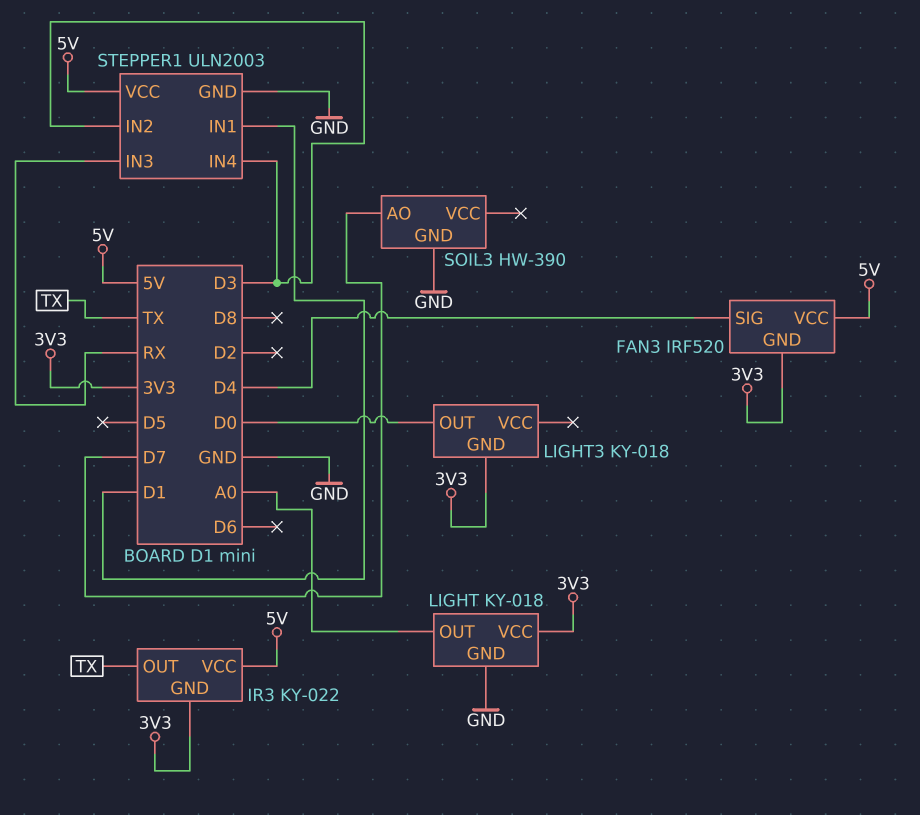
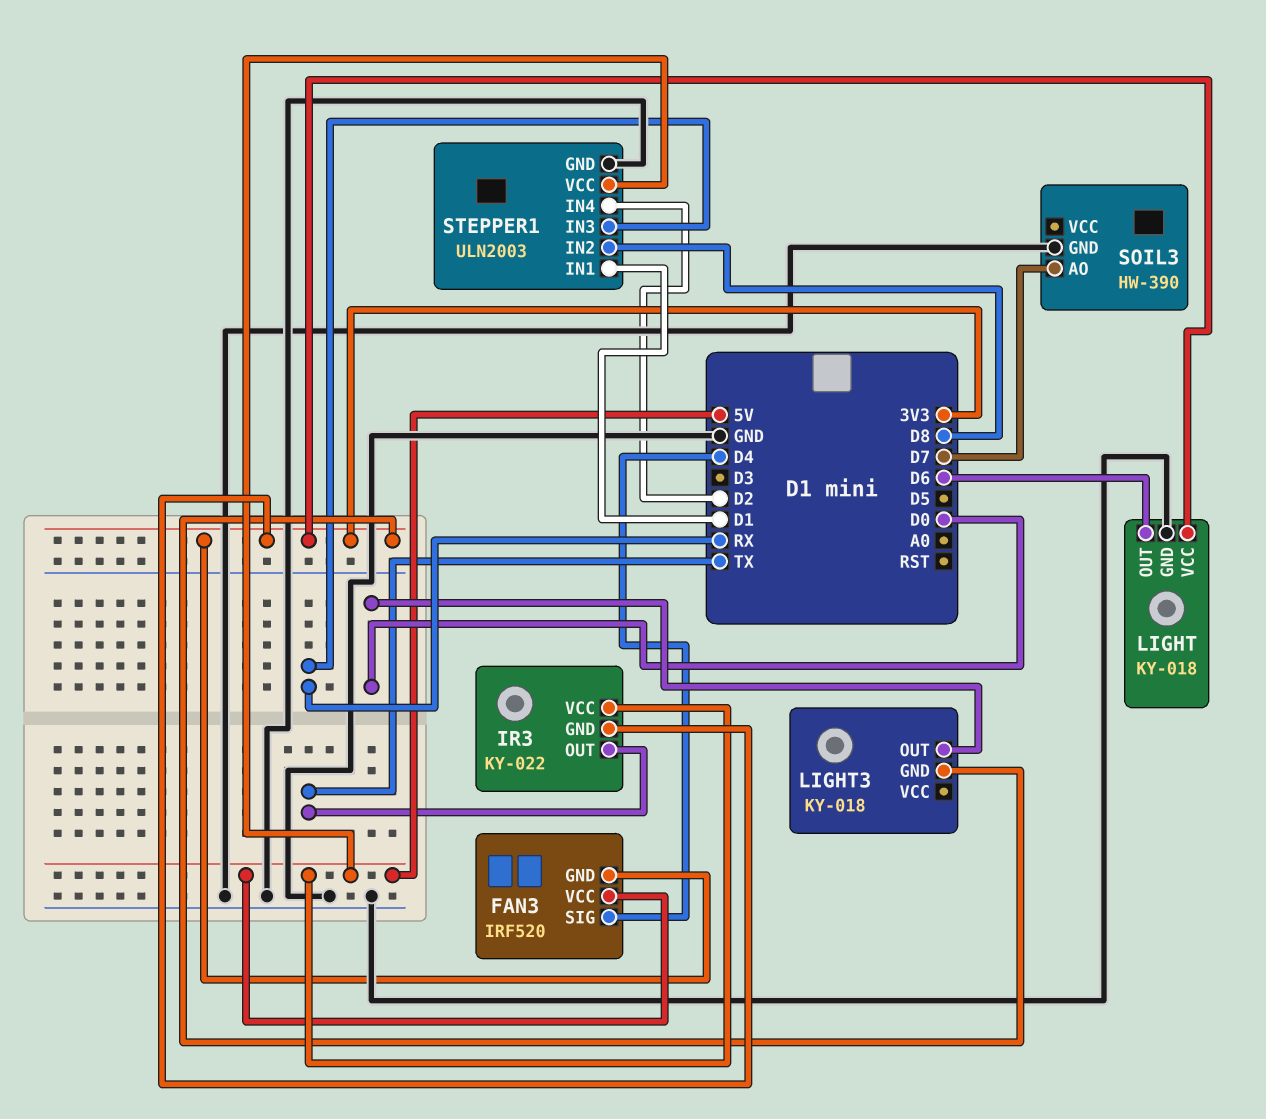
LIGHT pin OUT: A0 -> D6
STEPPER1 pin IN2: D3 -> D8
STEPPER1 pin IN4: D3 -> D2

